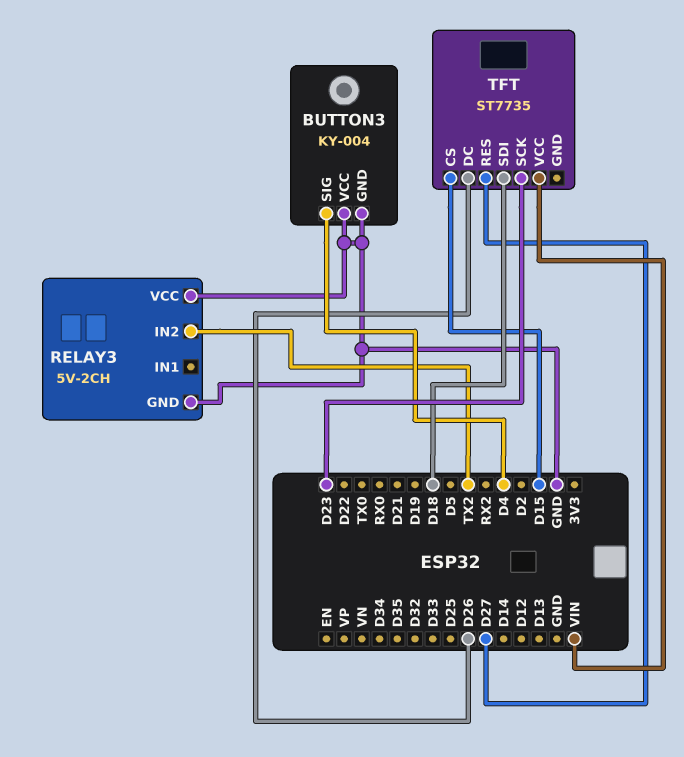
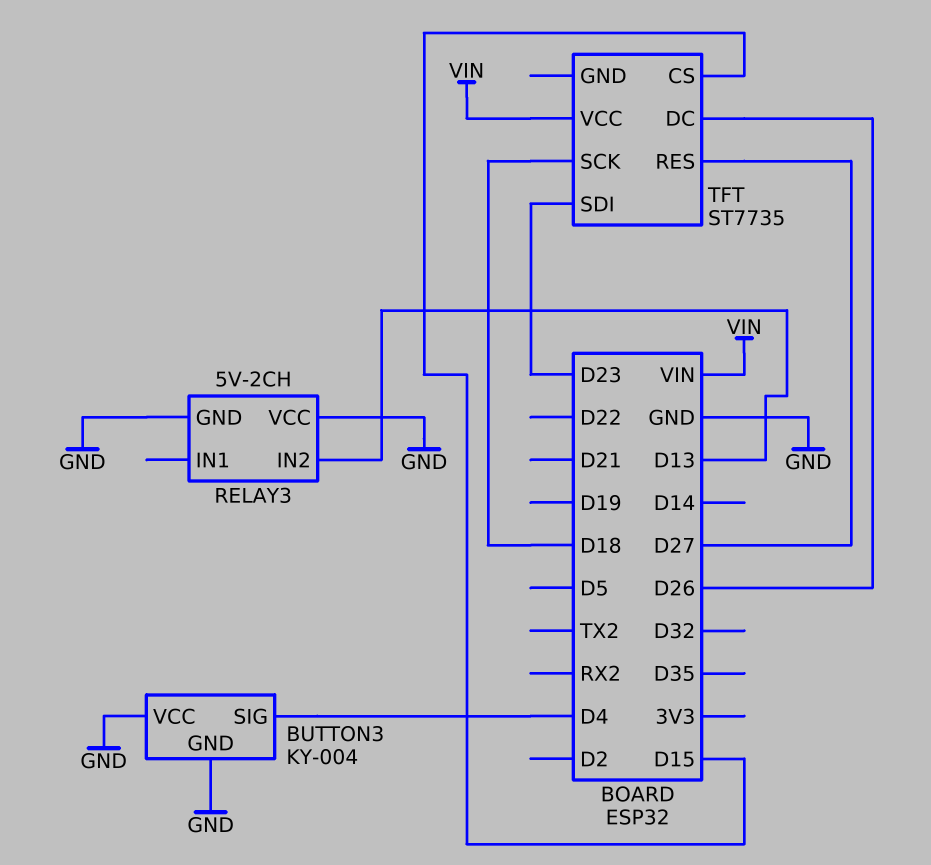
RELAY3 pin IN2: TX2 -> D13
TFT pin SCK: D23 -> D18
TFT pin SDI: D18 -> D23

